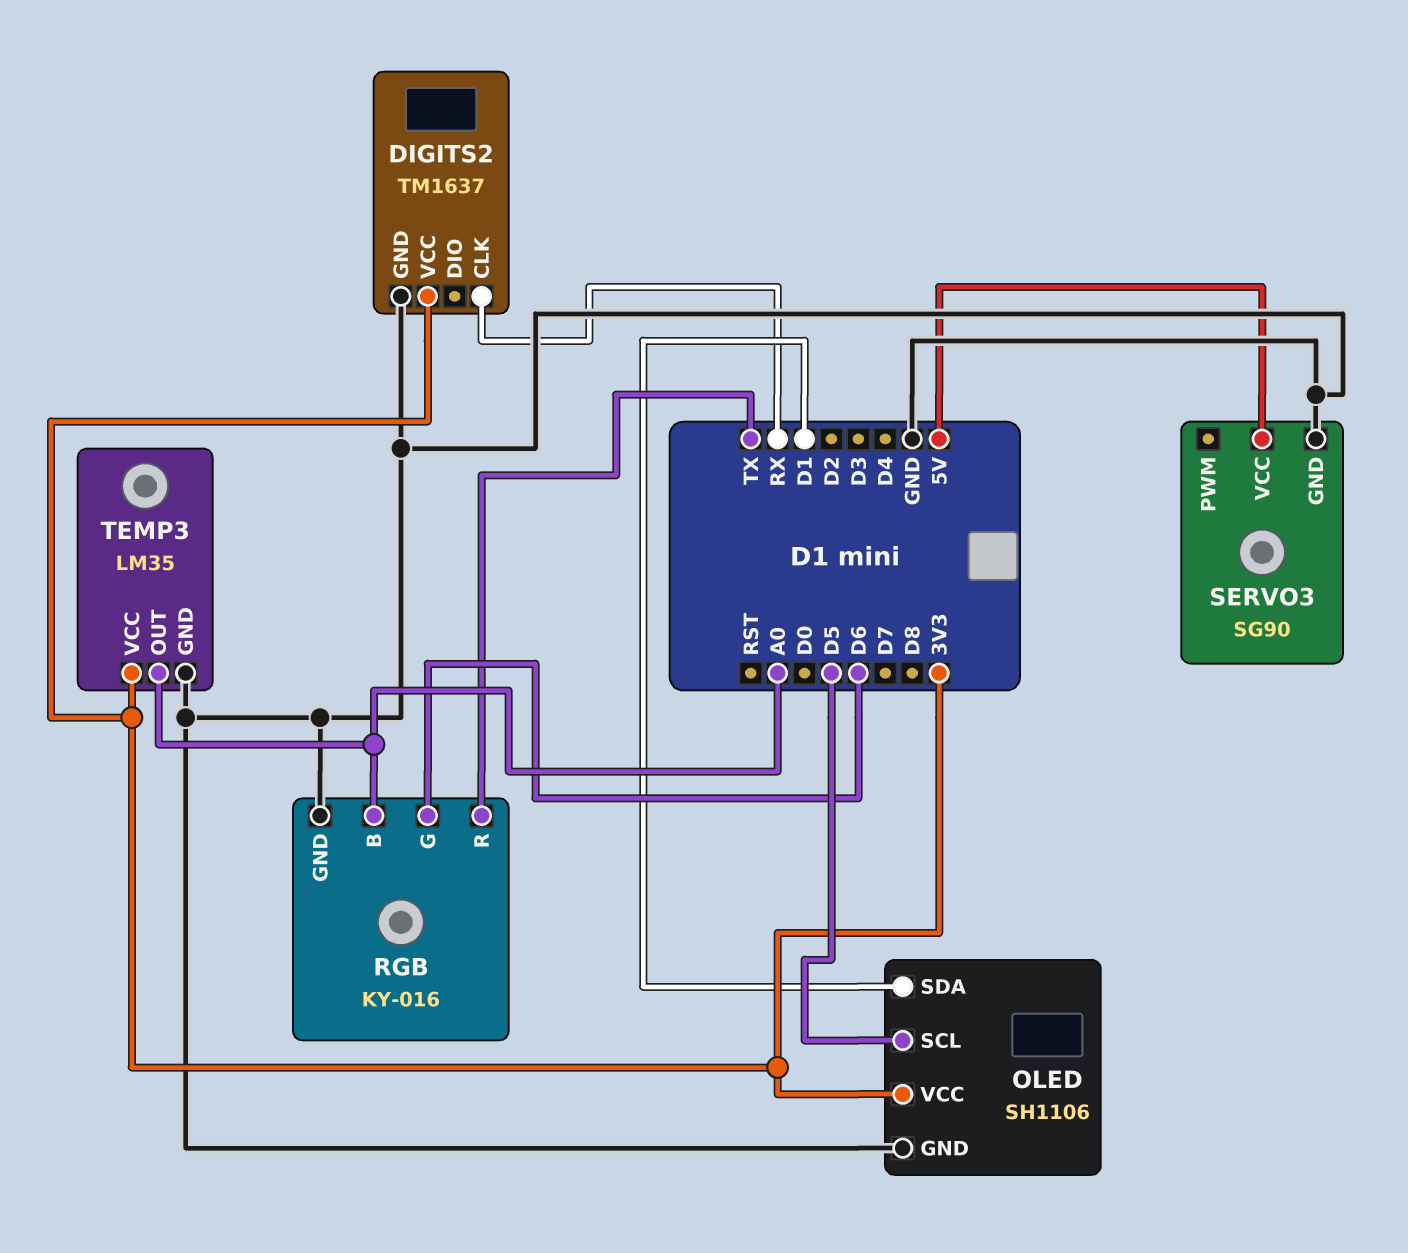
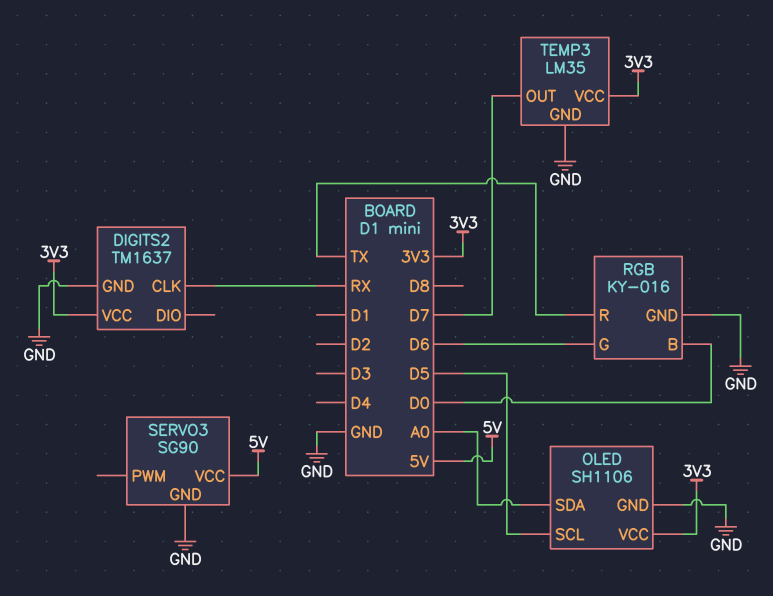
OLED pin SDA: D1 -> A0
RGB pin B: A0 -> D0
TEMP3 pin OUT: A0 -> D7

